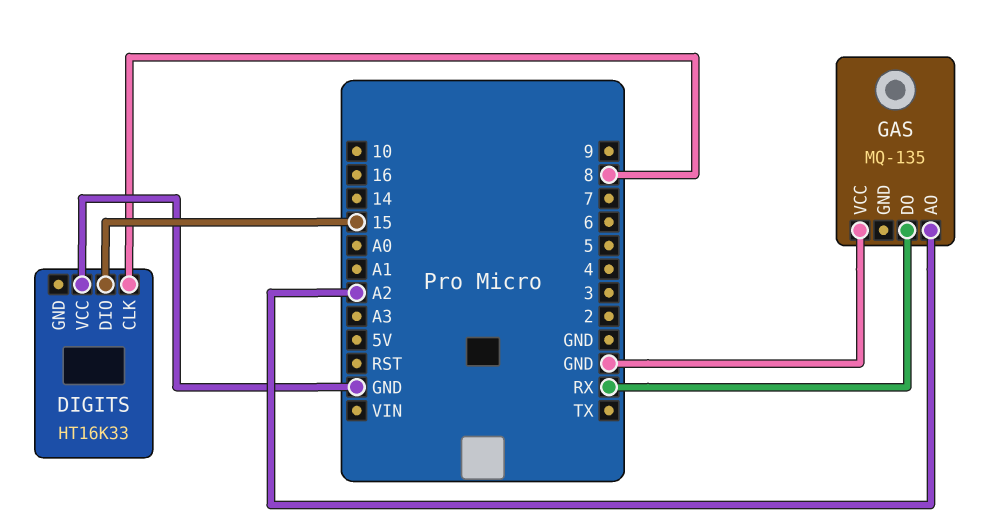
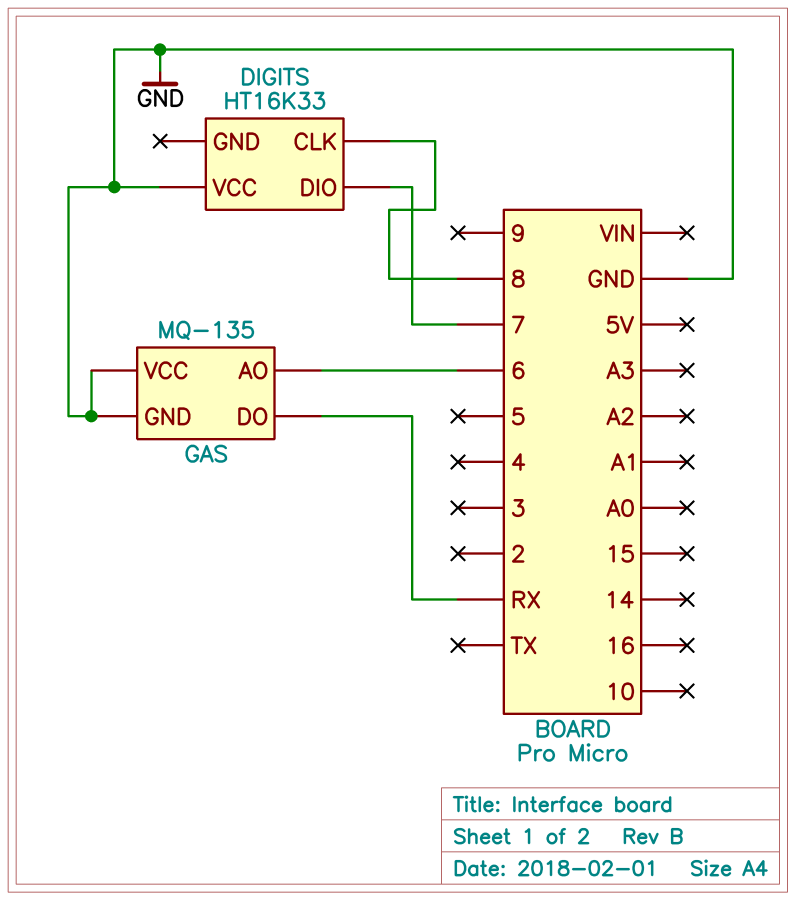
DIGITS pin DIO: 15 -> 7
GAS pin AO: A2 -> 6
GAS pin GND: none -> GND

